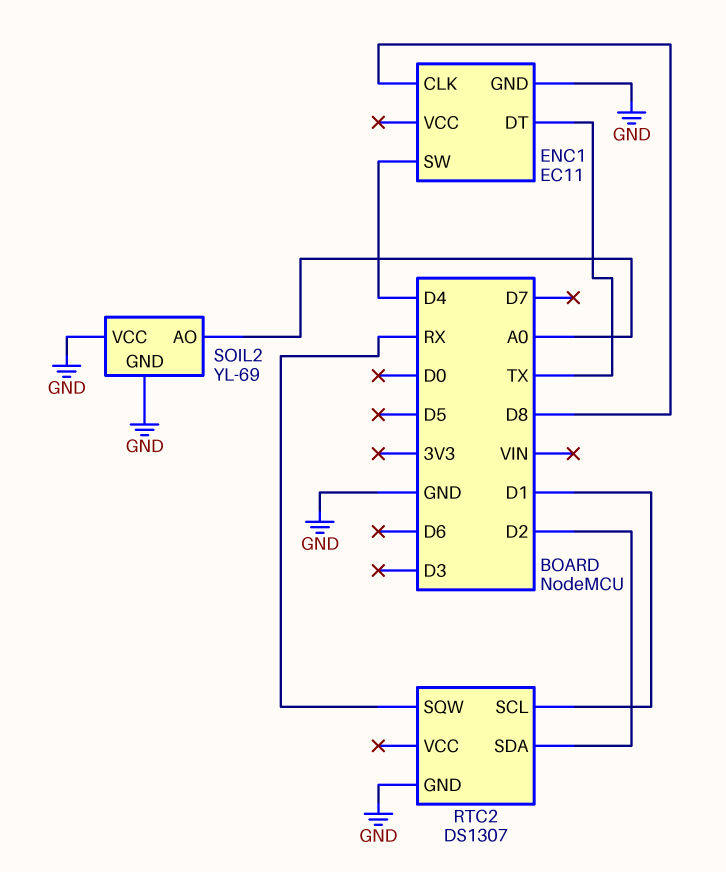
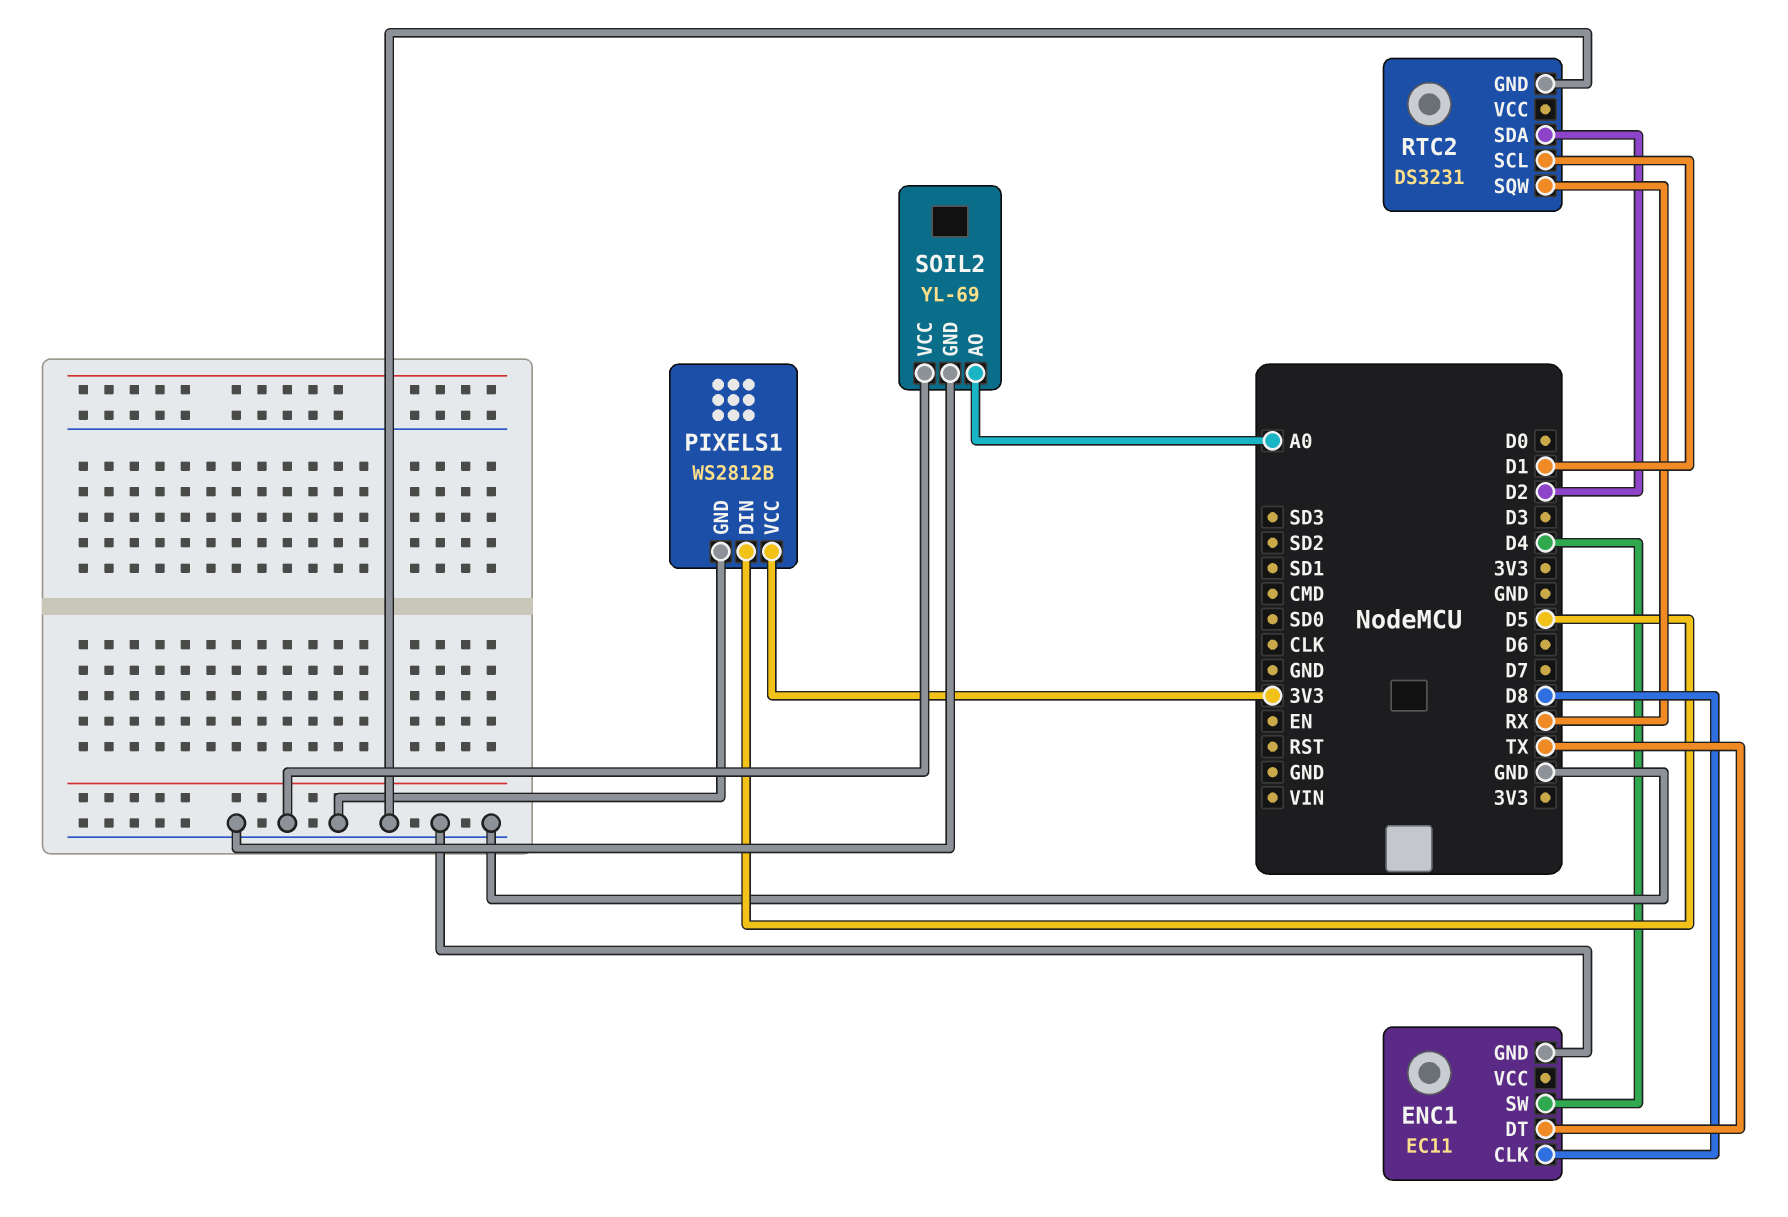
PIXELS1: none -> WS2812B
PIXELS1 pin DIN: none -> D5
PIXELS1 pin GND: none -> GND
PIXELS1 pin VCC: none -> 3V3
RTC2: DS1307 -> DS3231

